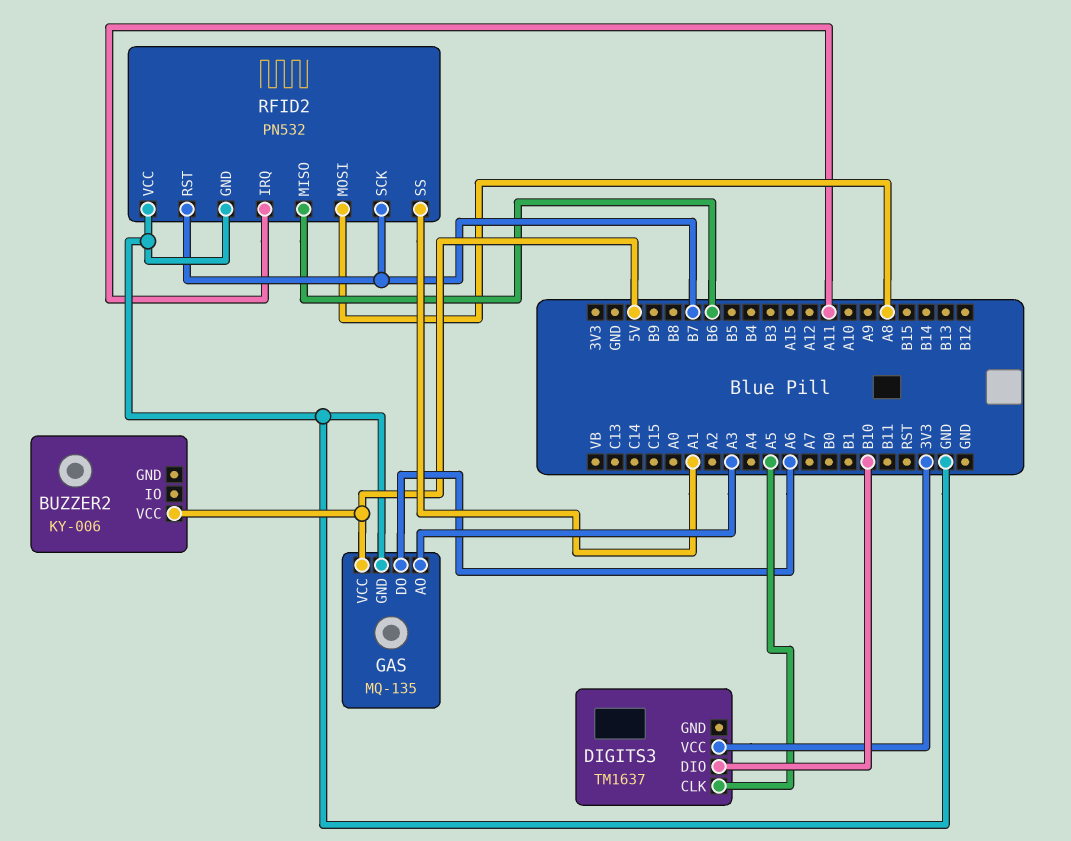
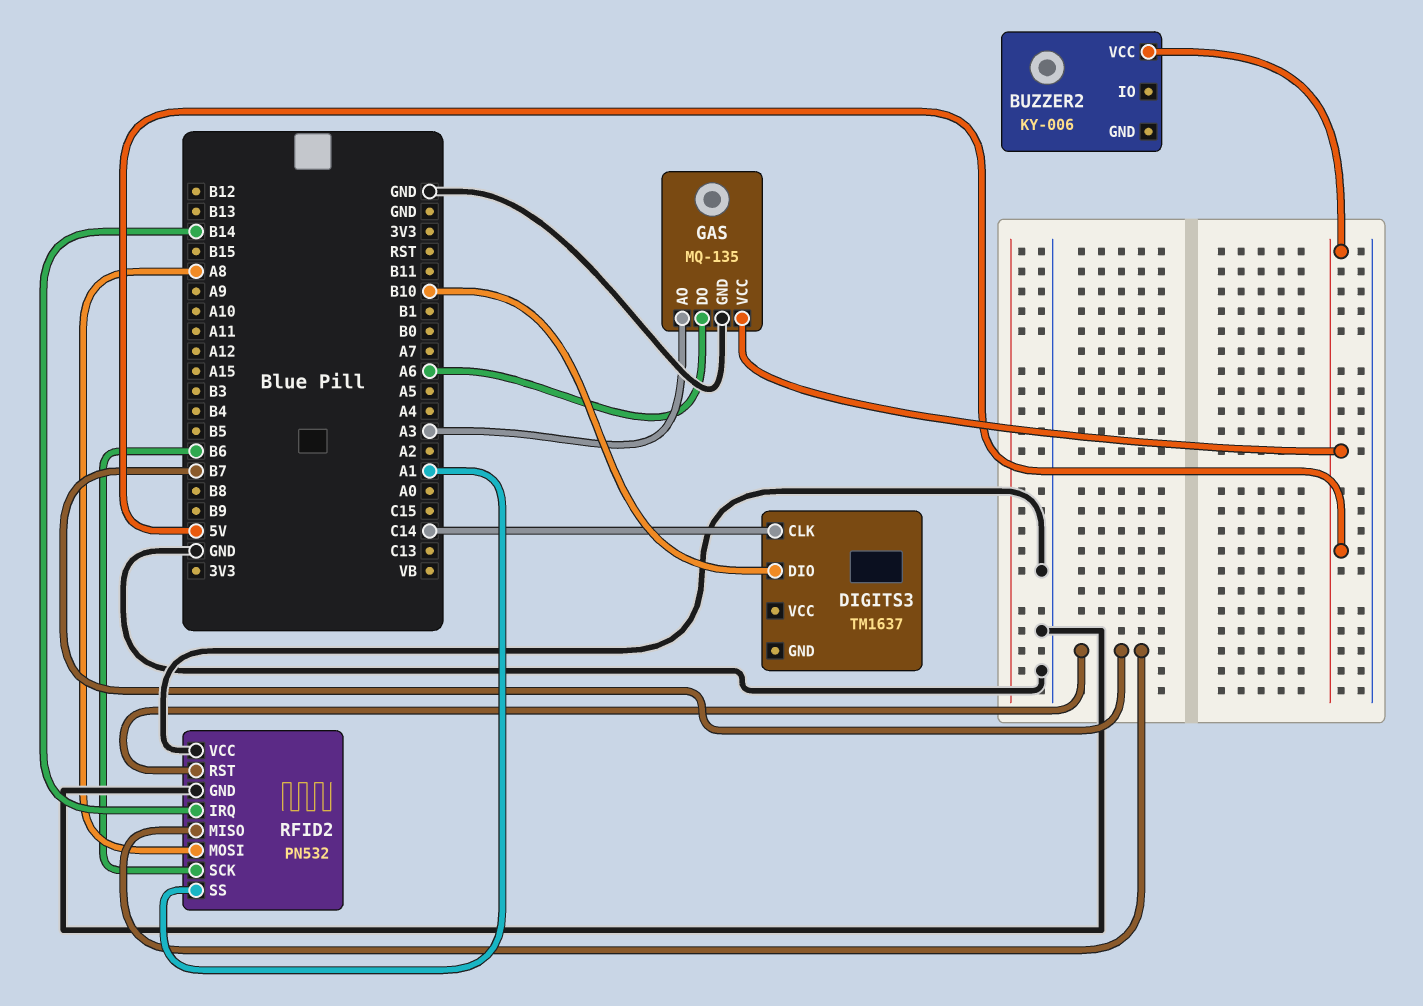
DIGITS3 pin CLK: A5 -> C14
DIGITS3 pin VCC: 3V3 -> none
RFID2 pin IRQ: A11 -> B14
RFID2 pin MISO: B6 -> B7
RFID2 pin SCK: B7 -> B6

